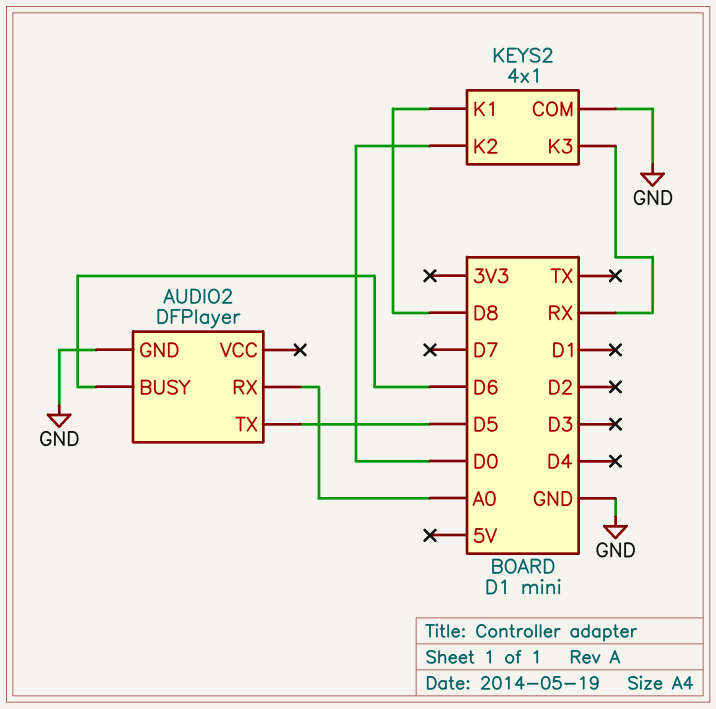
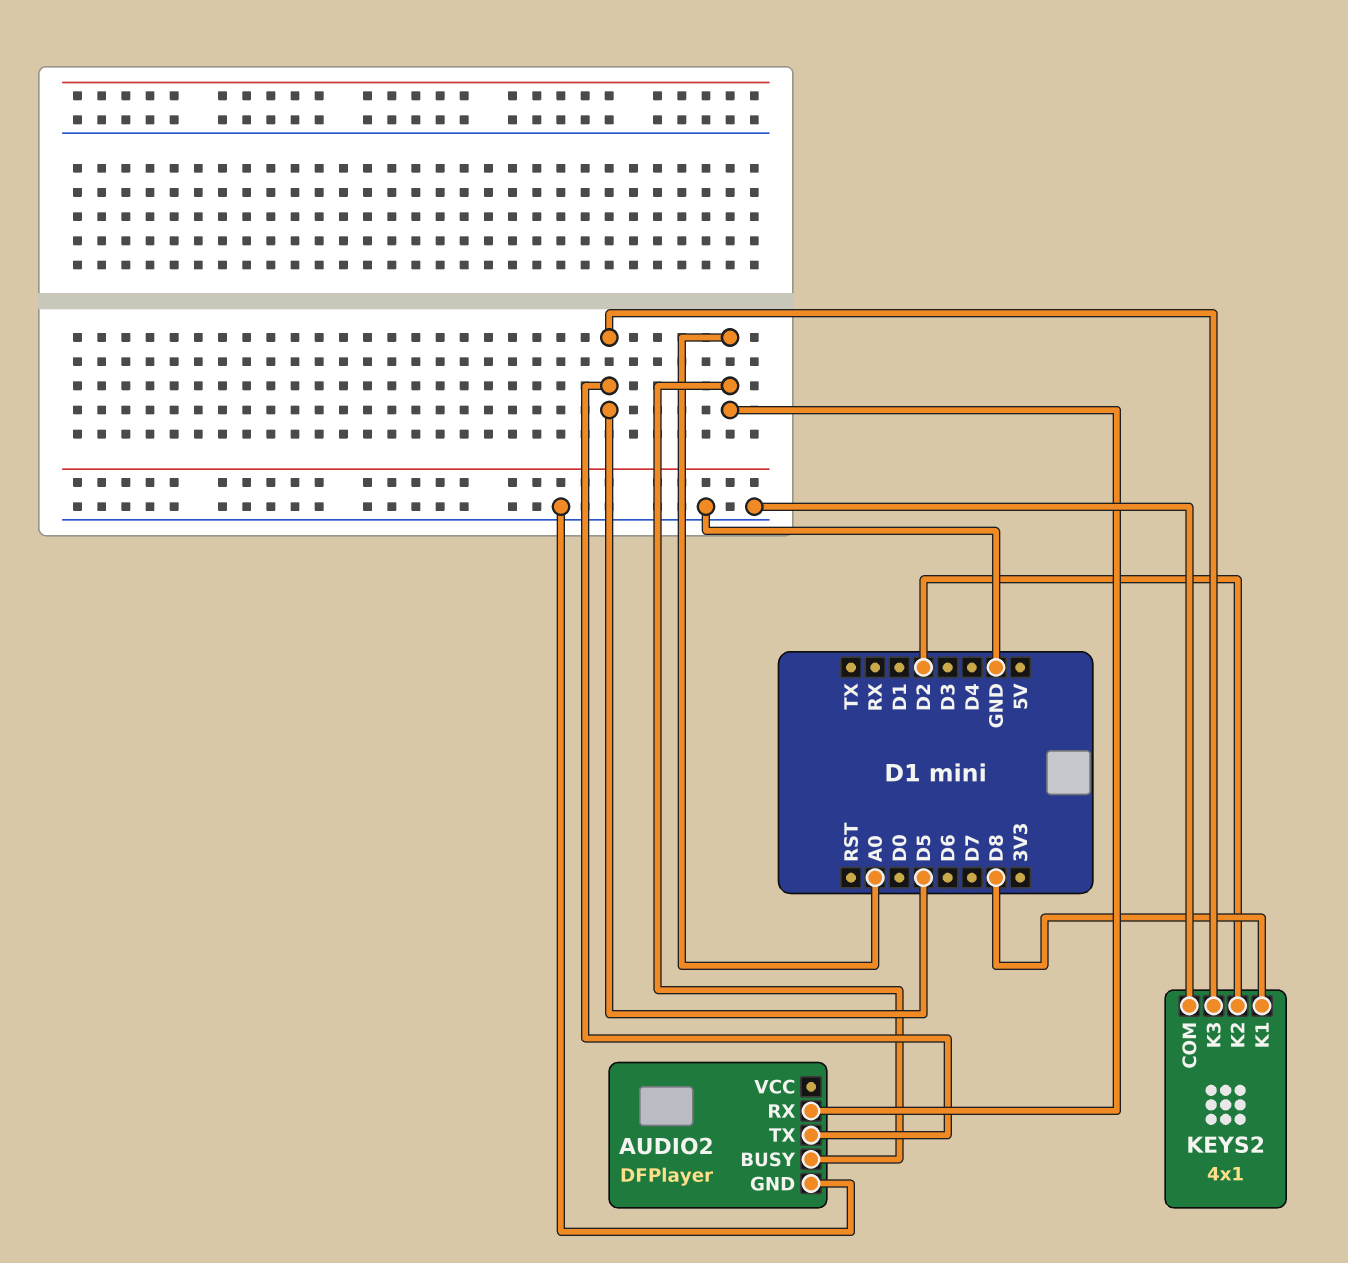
AUDIO2 pin BUSY: D6 -> A0
KEYS2 pin K2: D0 -> D2
KEYS2 pin K3: RX -> D5

